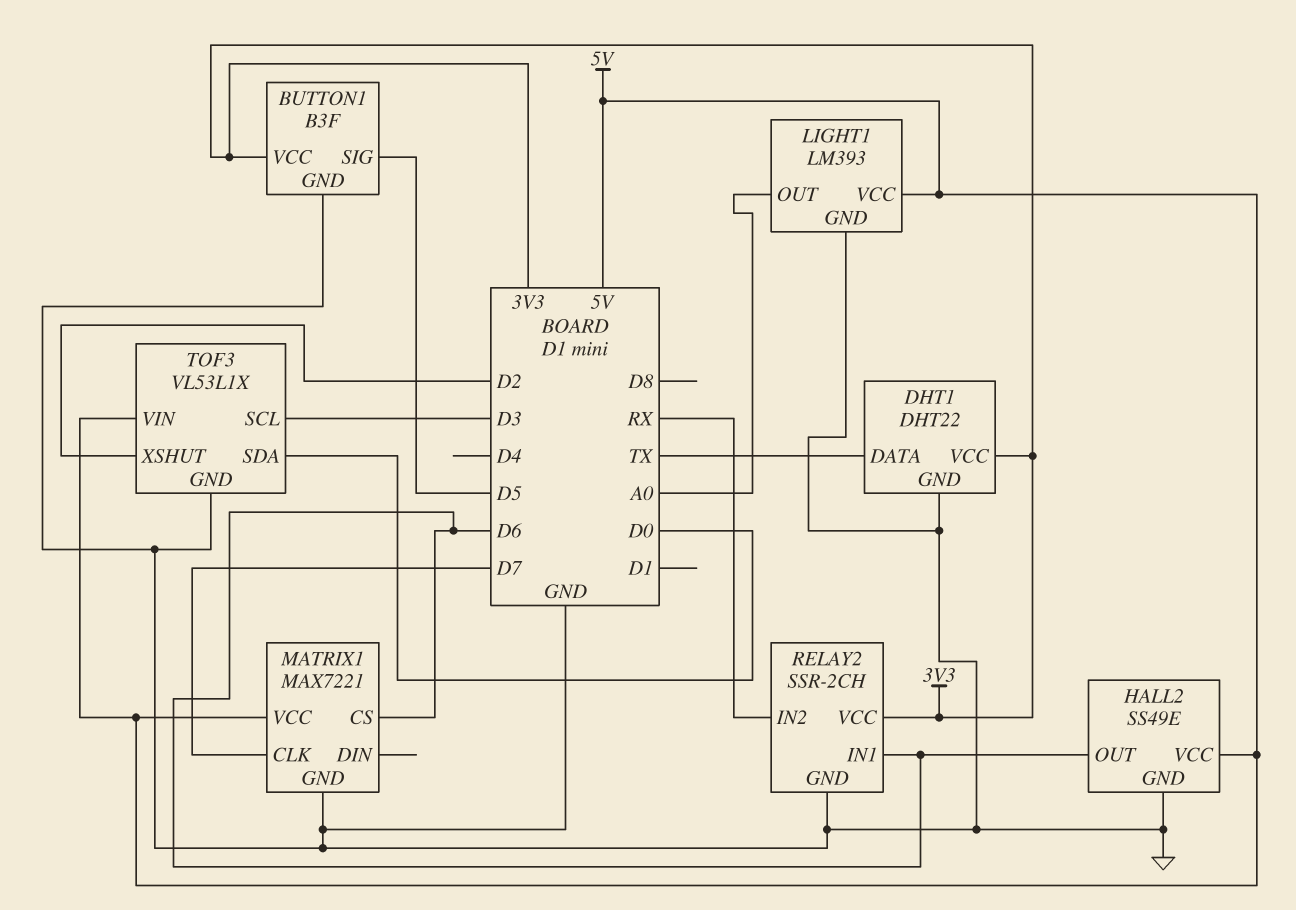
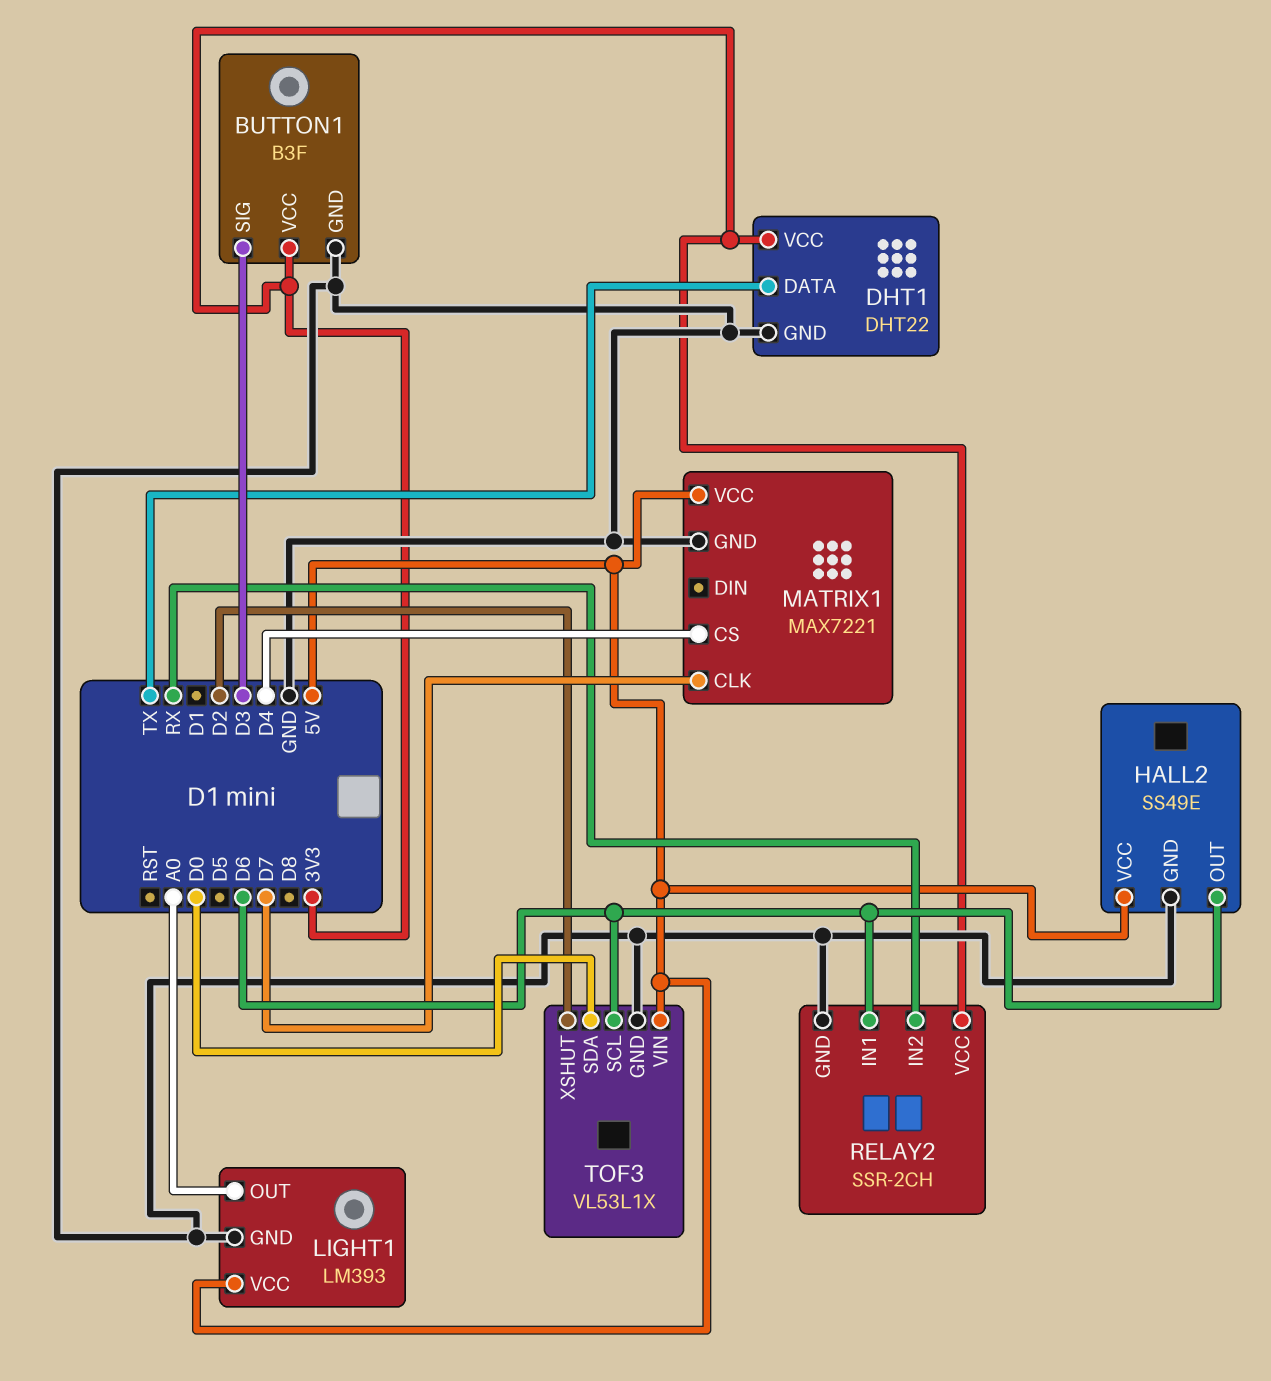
BUTTON1 pin SIG: D5 -> D3
MATRIX1 pin CS: D6 -> D4
TOF3 pin SCL: D3 -> D6

